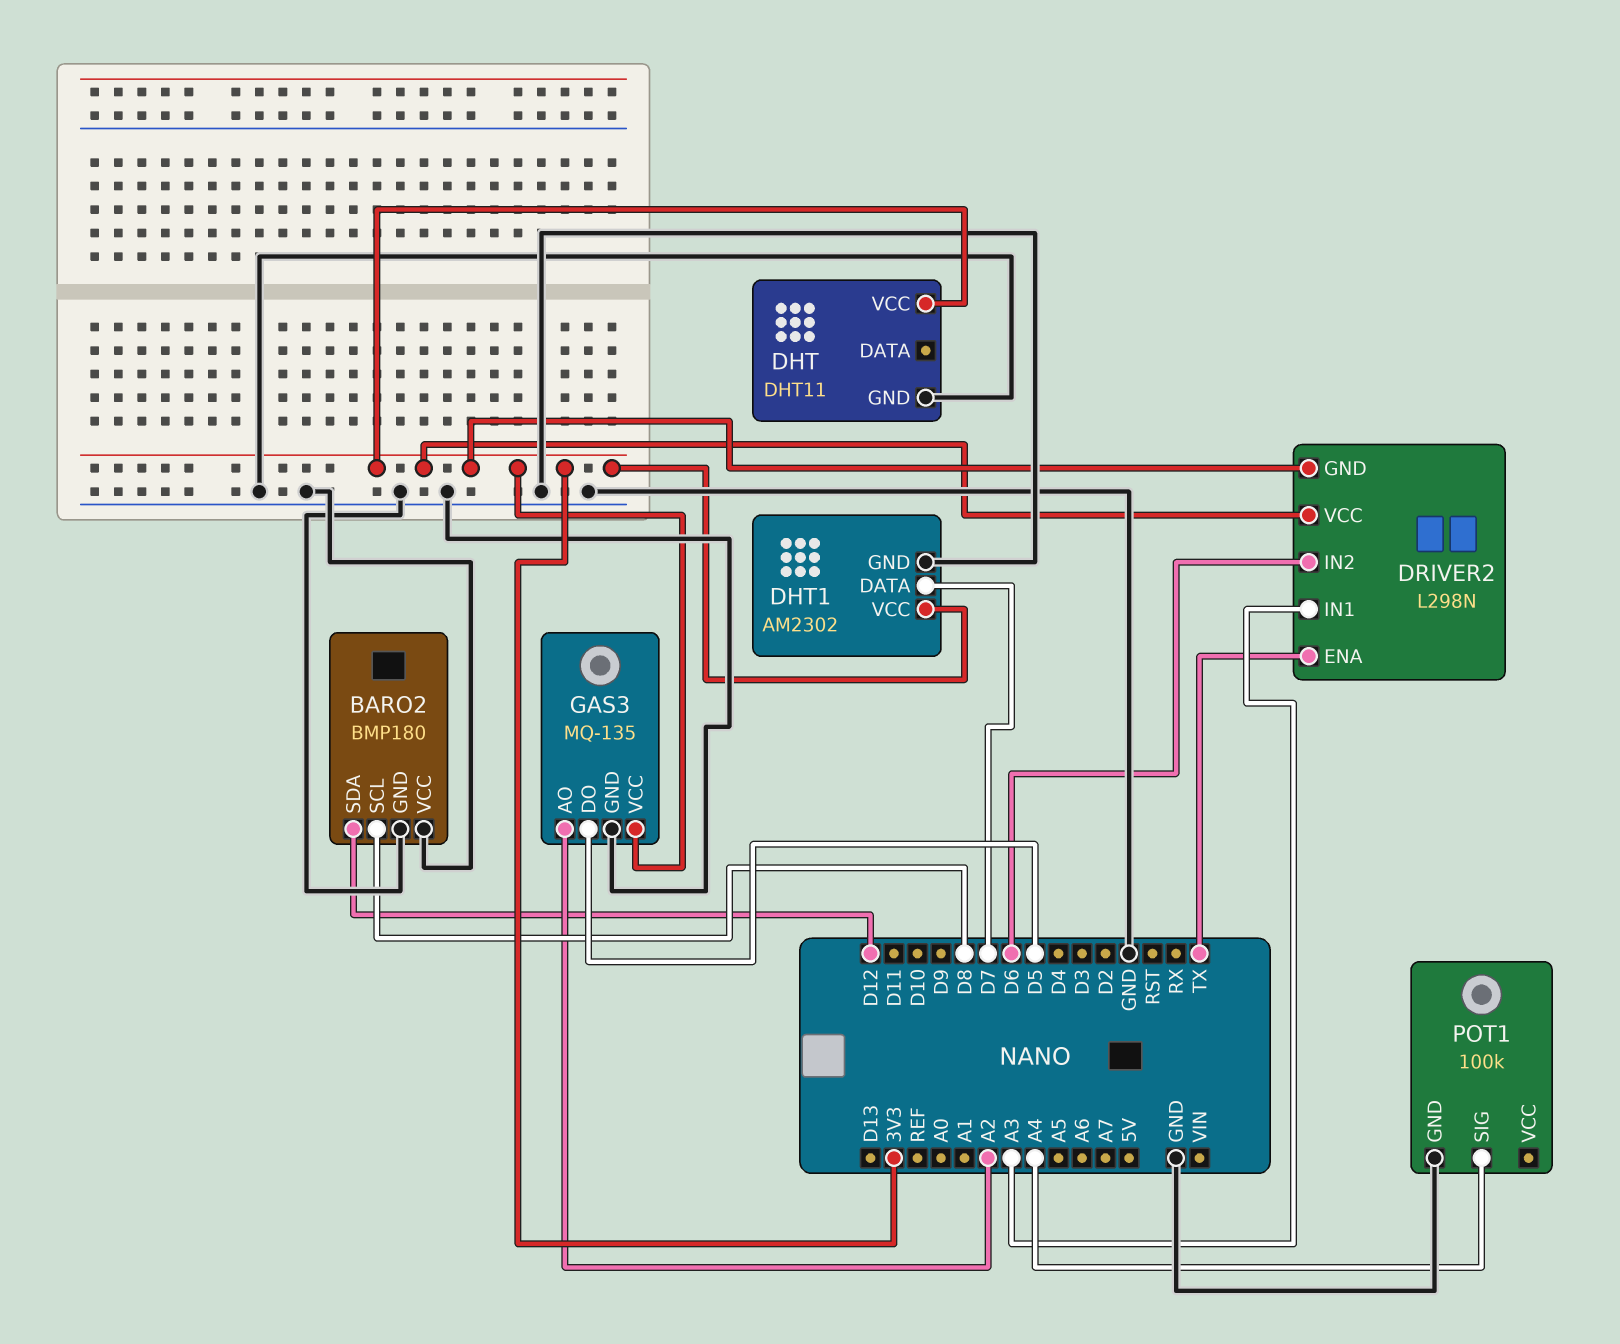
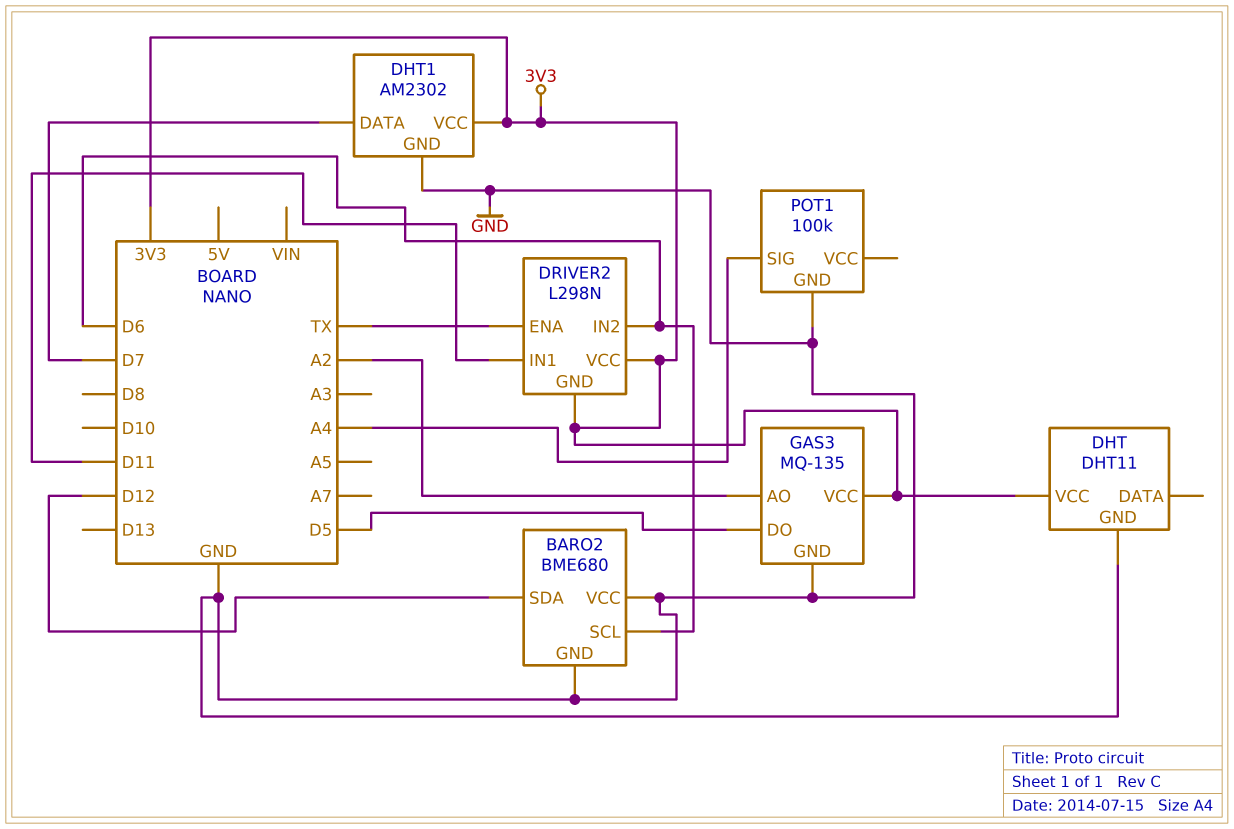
BARO2: BMP180 -> BME680
BARO2 pin SCL: D8 -> D6
DRIVER2 pin IN1: A3 -> D11

